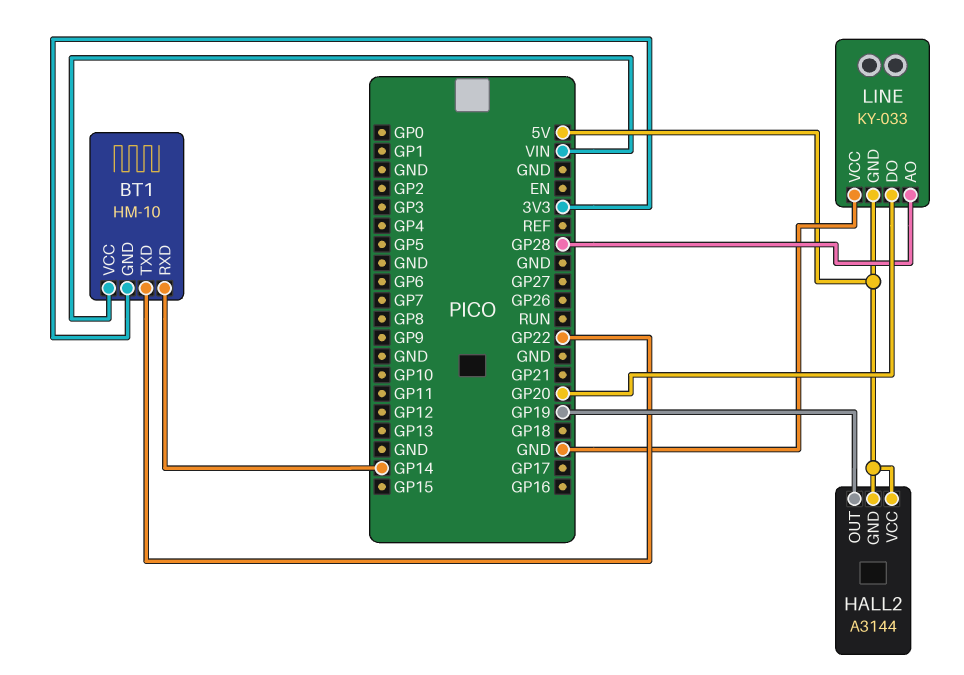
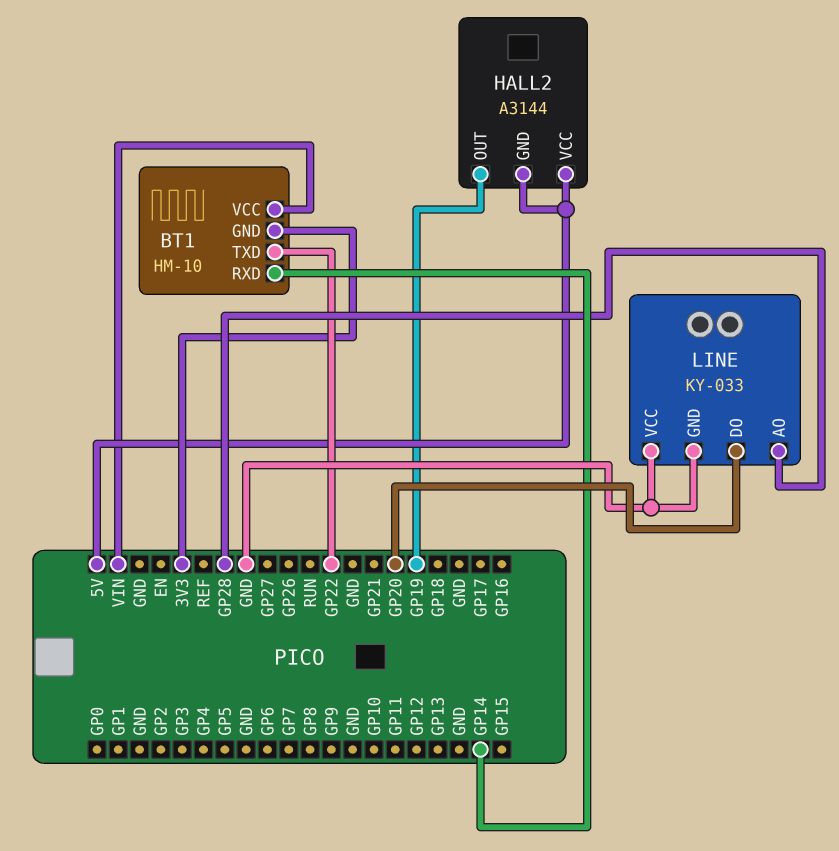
LINE pin GND: 5V -> GND

